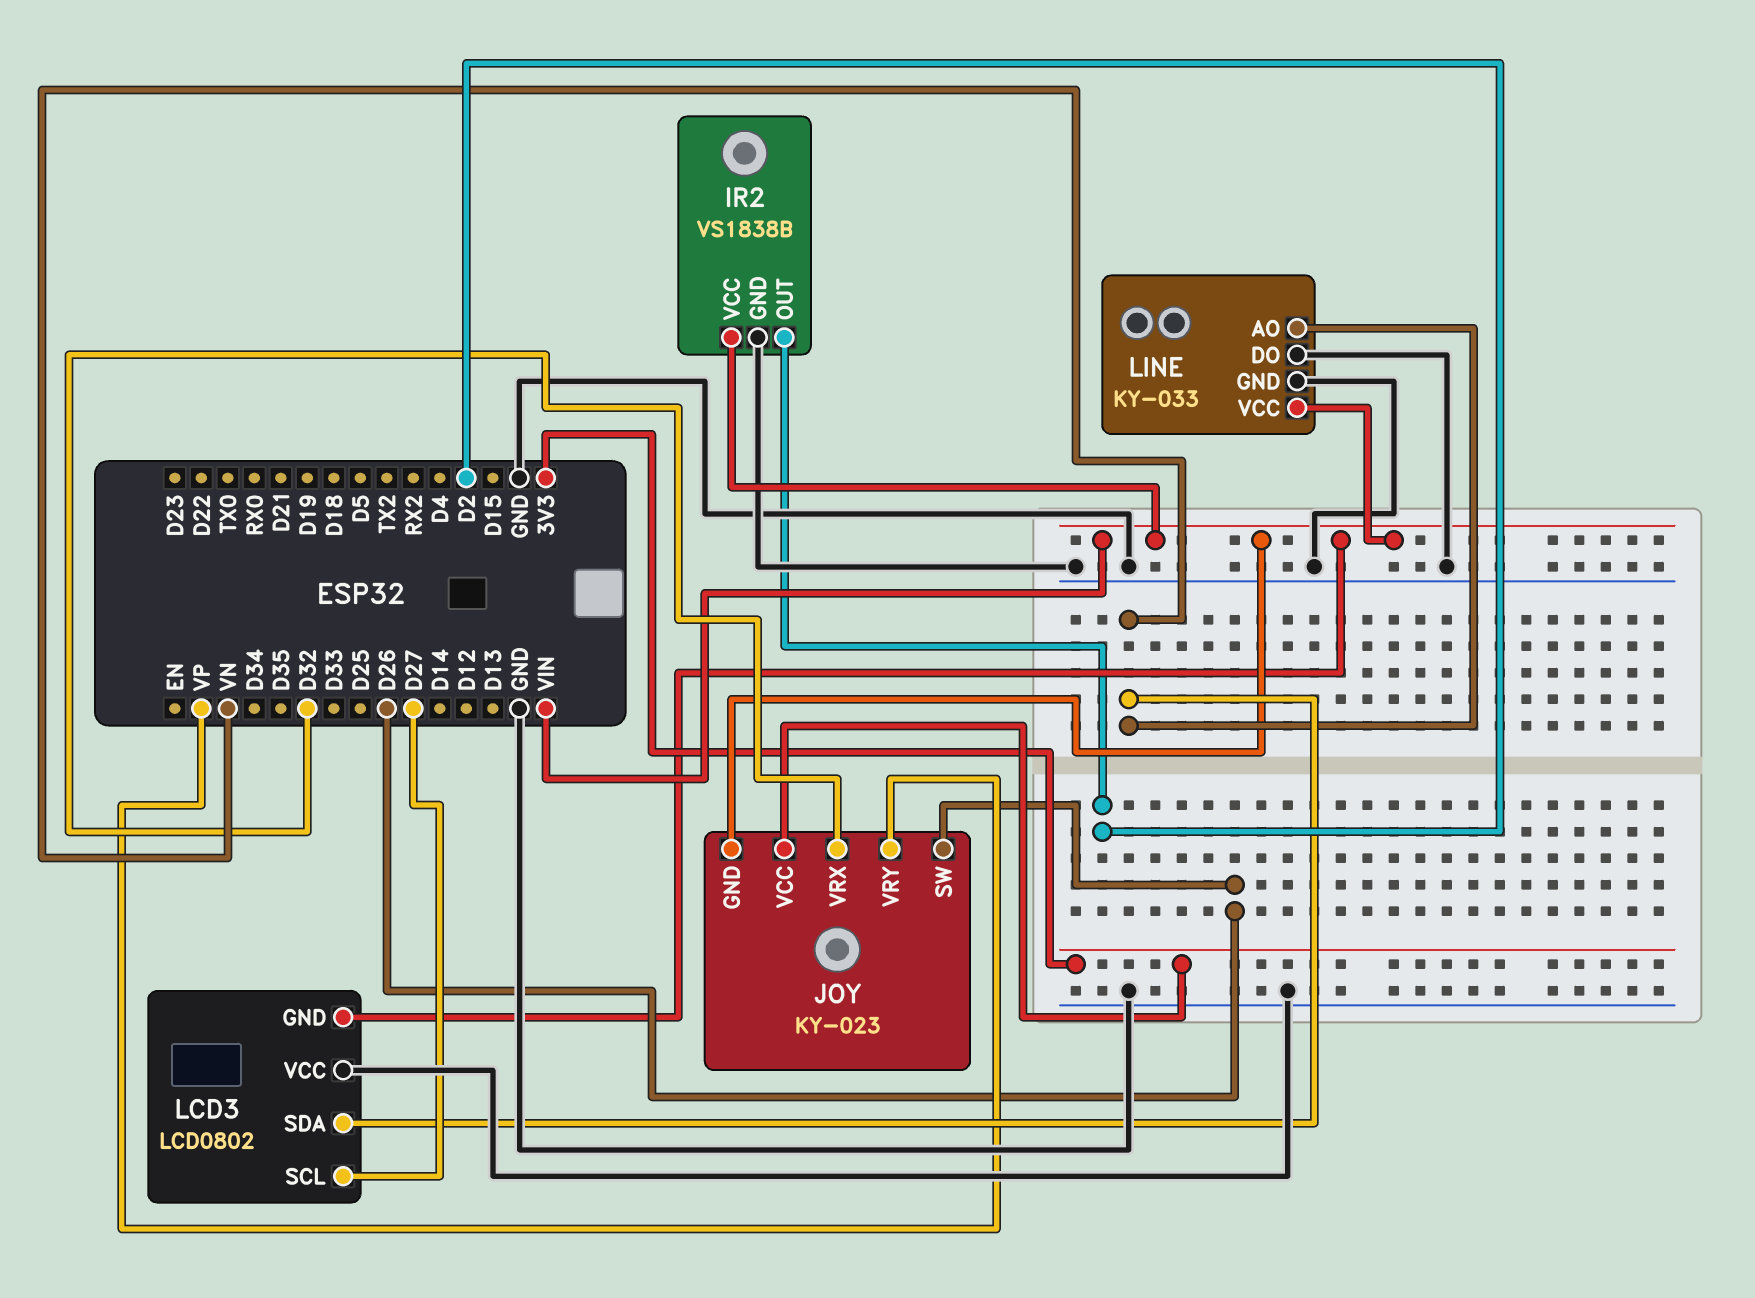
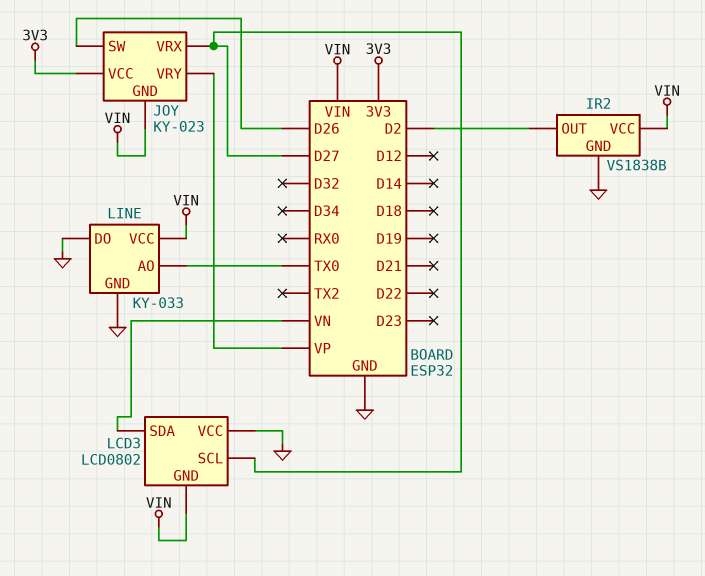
JOY pin VRX: D32 -> D27
LINE pin AO: VN -> TX0

